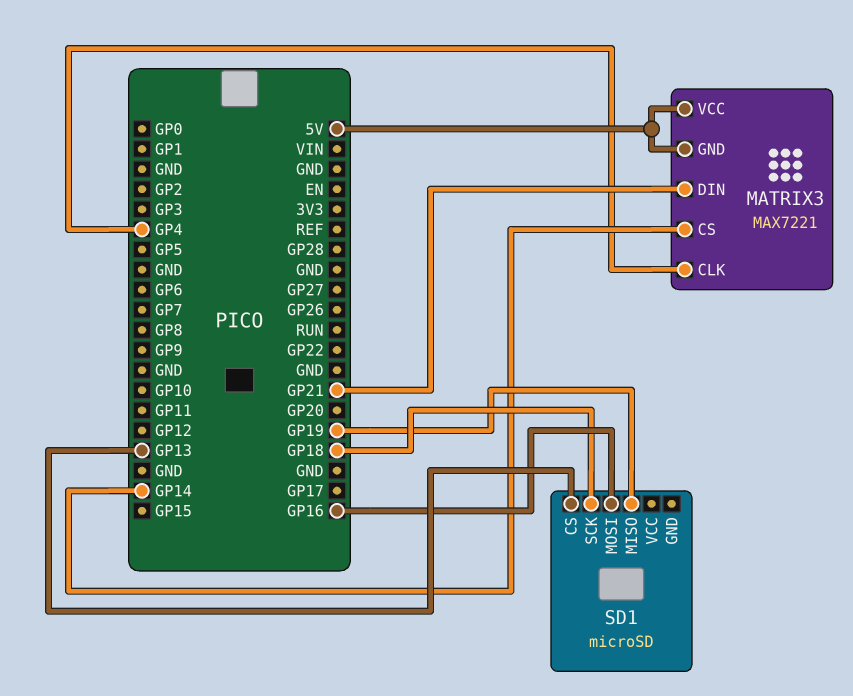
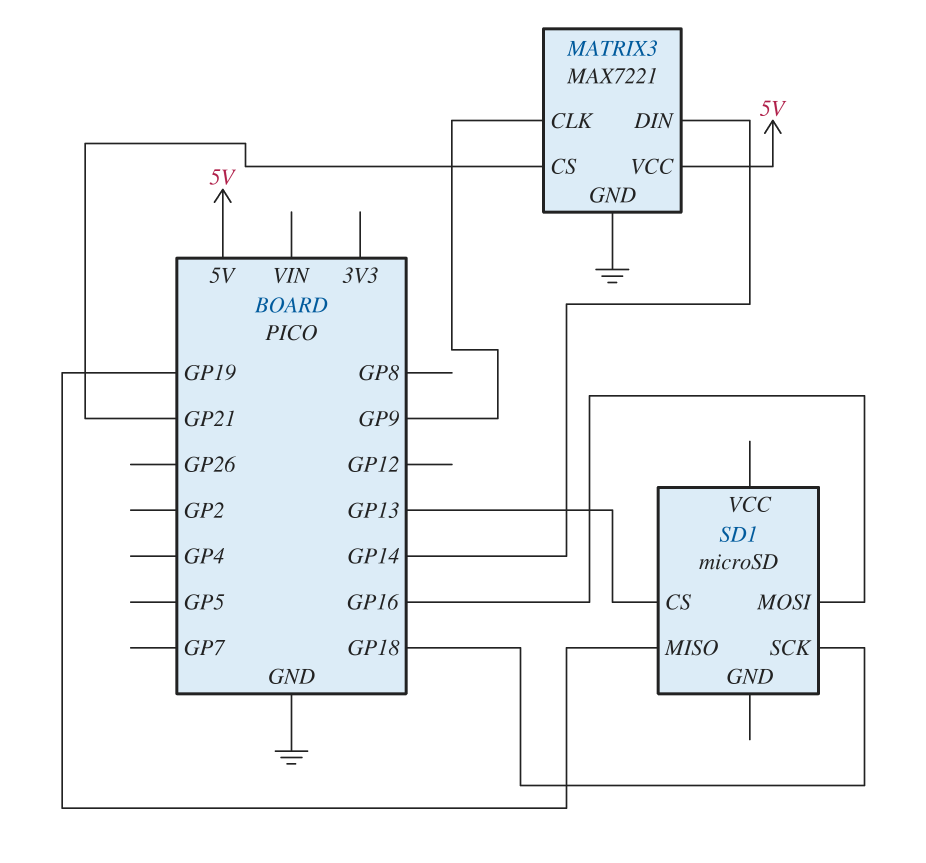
MATRIX3 pin CLK: GP4 -> GP9
MATRIX3 pin CS: GP14 -> GP21
MATRIX3 pin DIN: GP21 -> GP14
MATRIX3 pin GND: 5V -> GND

